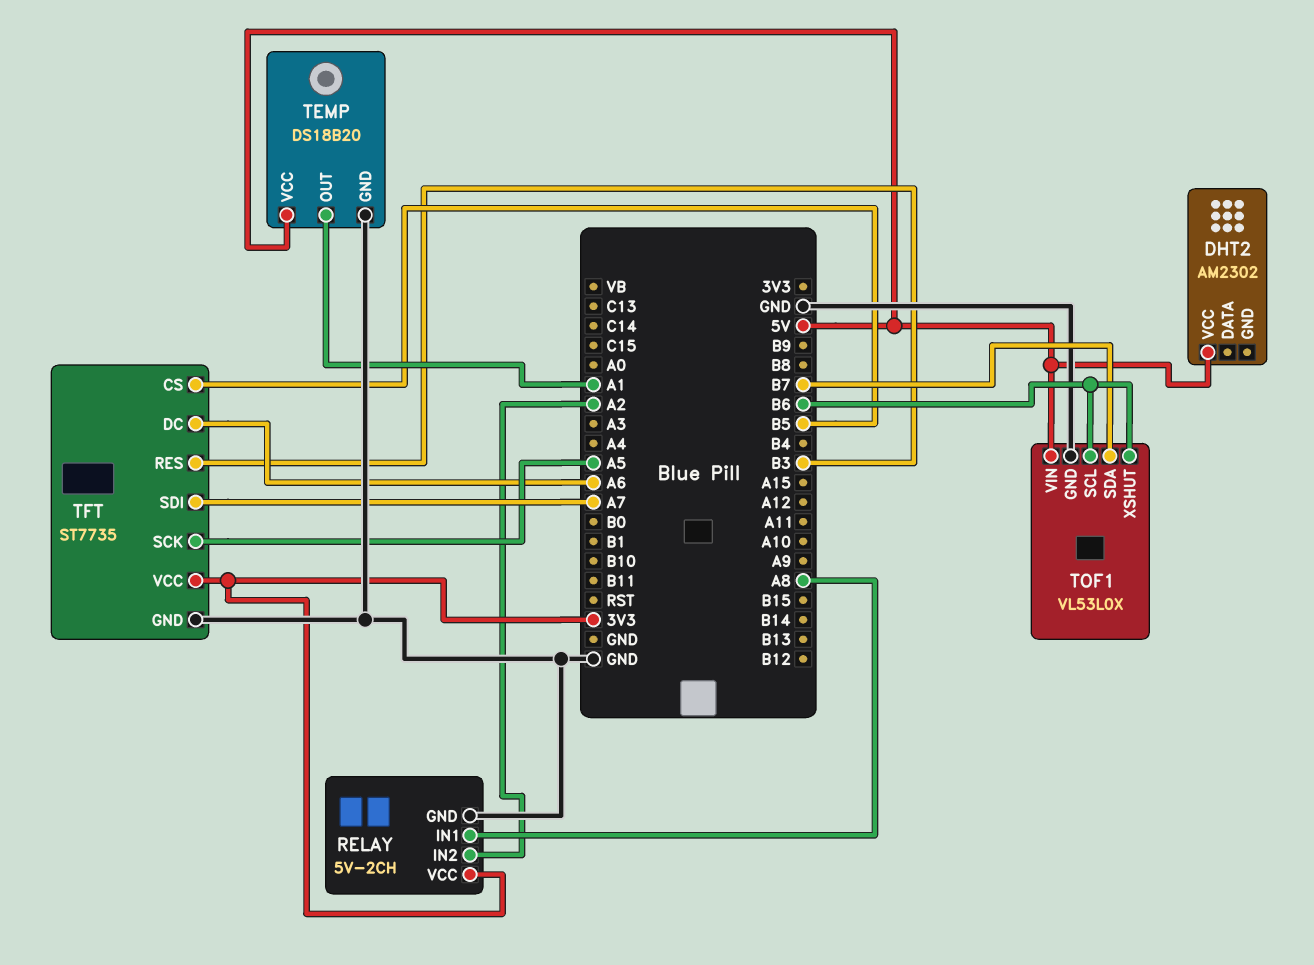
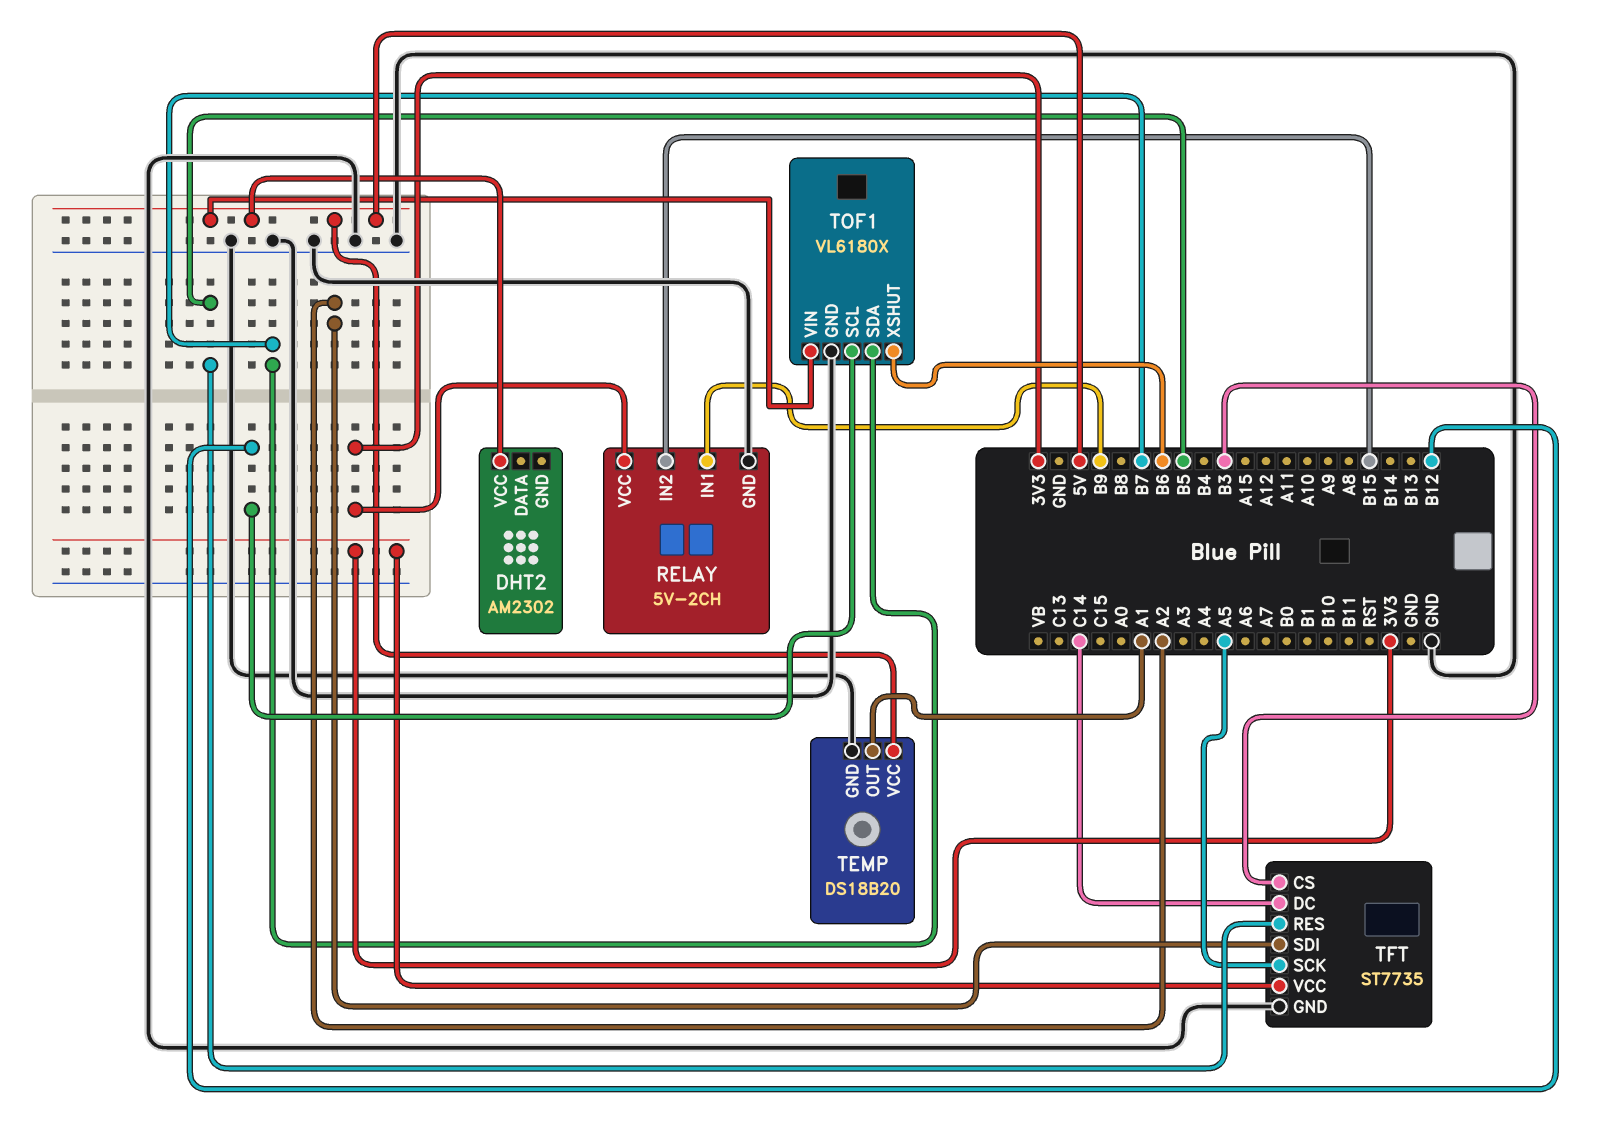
RELAY pin IN1: A8 -> B9
RELAY pin IN2: A2 -> B15
TFT pin CS: B5 -> B3
TFT pin DC: A6 -> C14
TFT pin RES: B3 -> B5
TFT pin SDI: A7 -> A2
TOF1: VL53L0X -> VL6180X
TOF1 pin SCL: B6 -> B12

